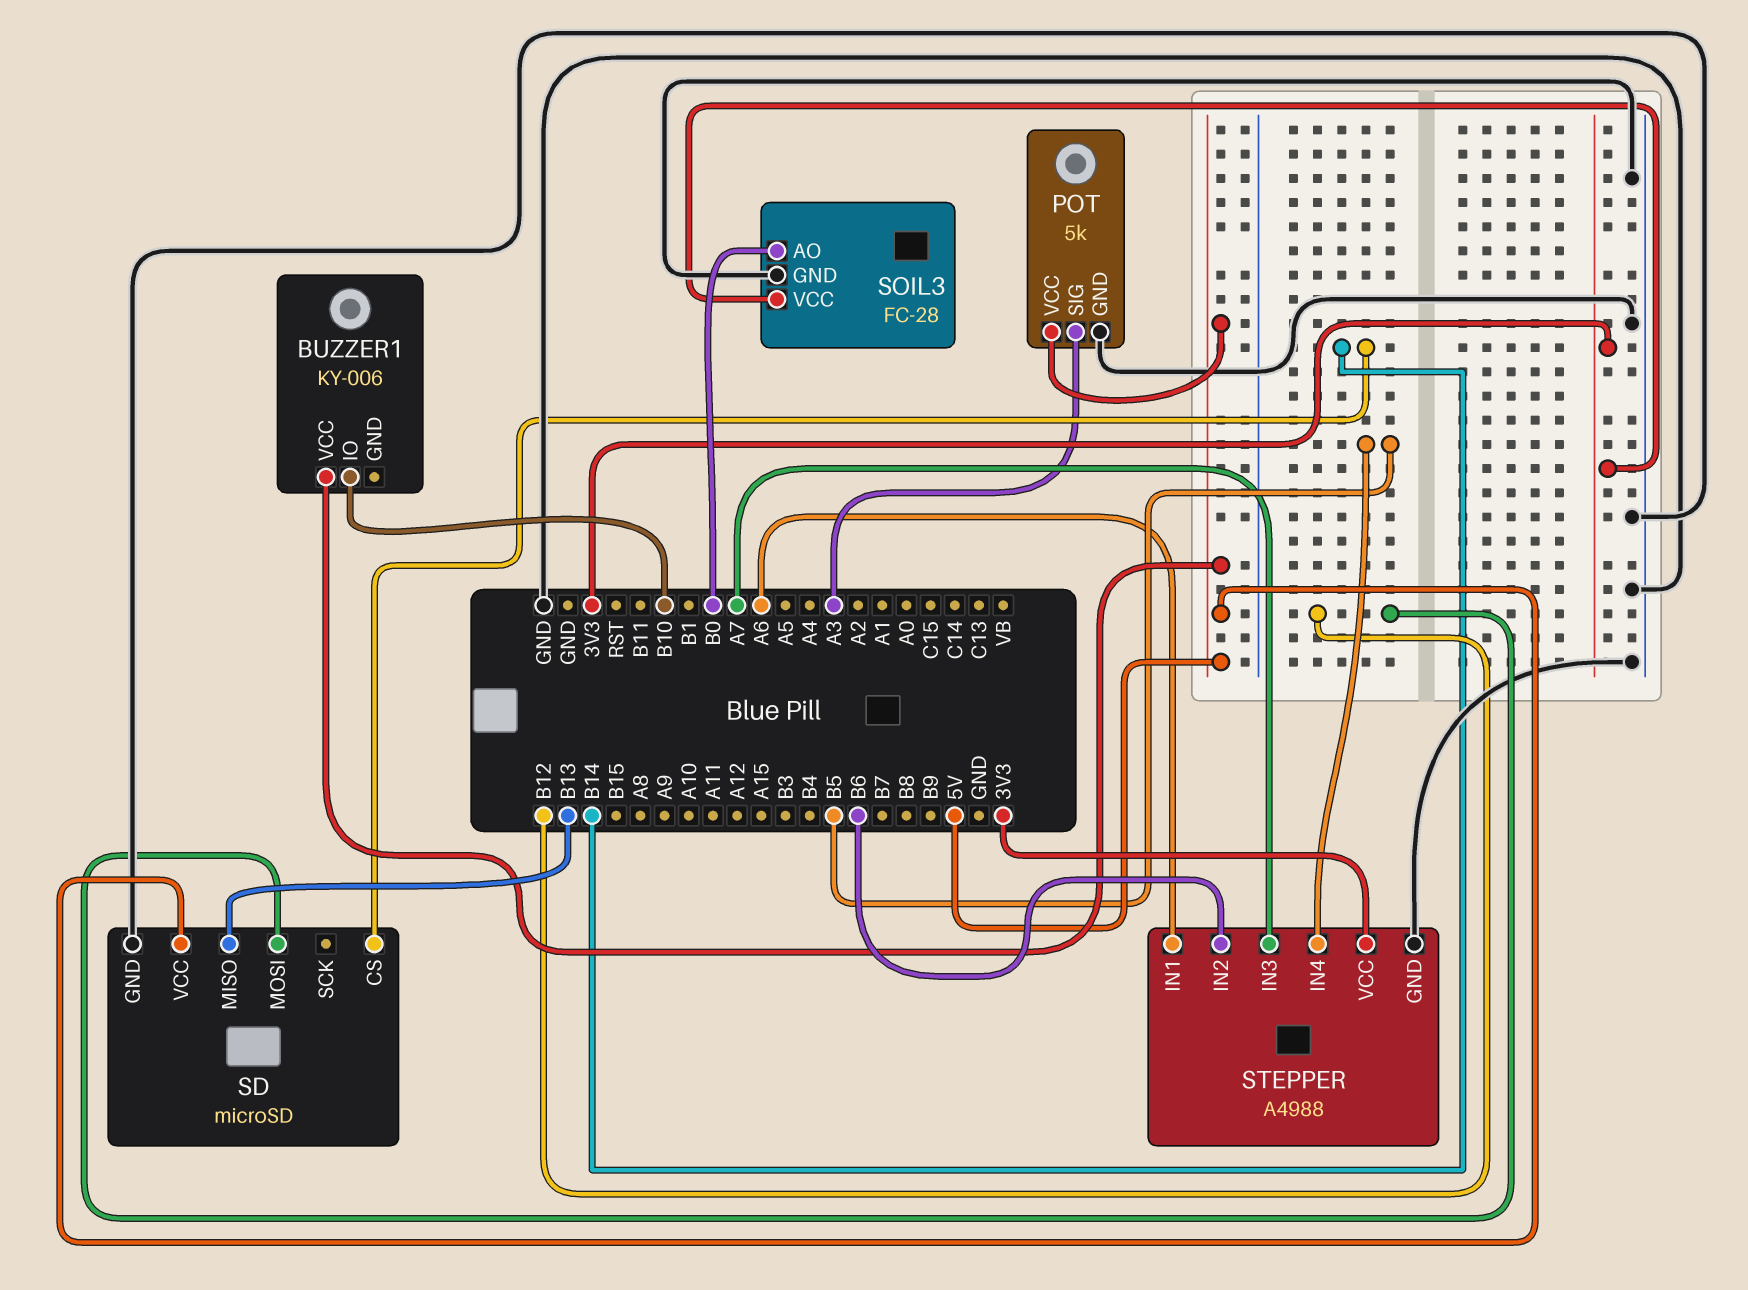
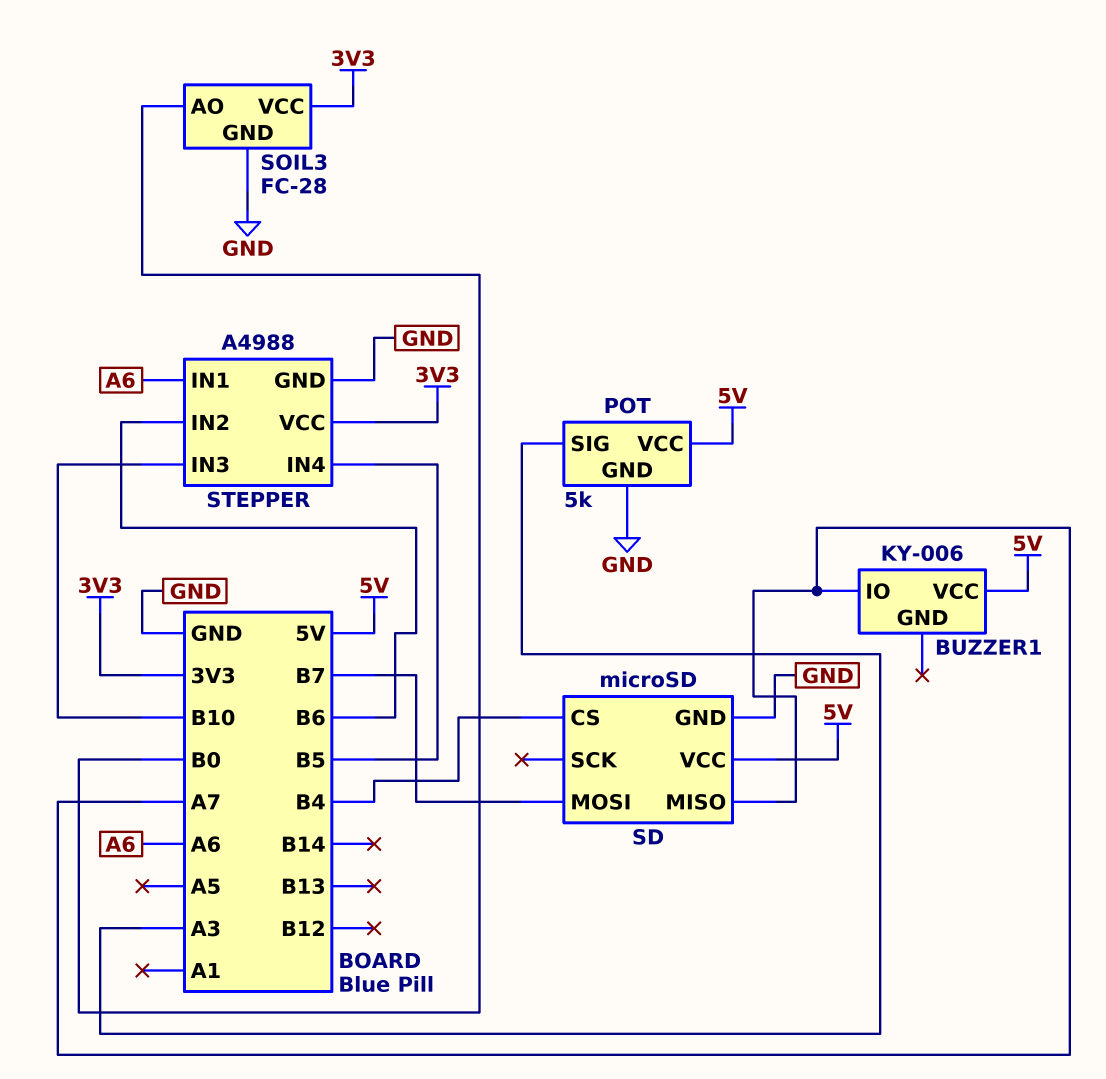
BUZZER1 pin IO: B10 -> A7
SD pin CS: B14 -> B4
SD pin MISO: B13 -> A7
SD pin MOSI: B12 -> B7
STEPPER pin IN3: A7 -> B10

